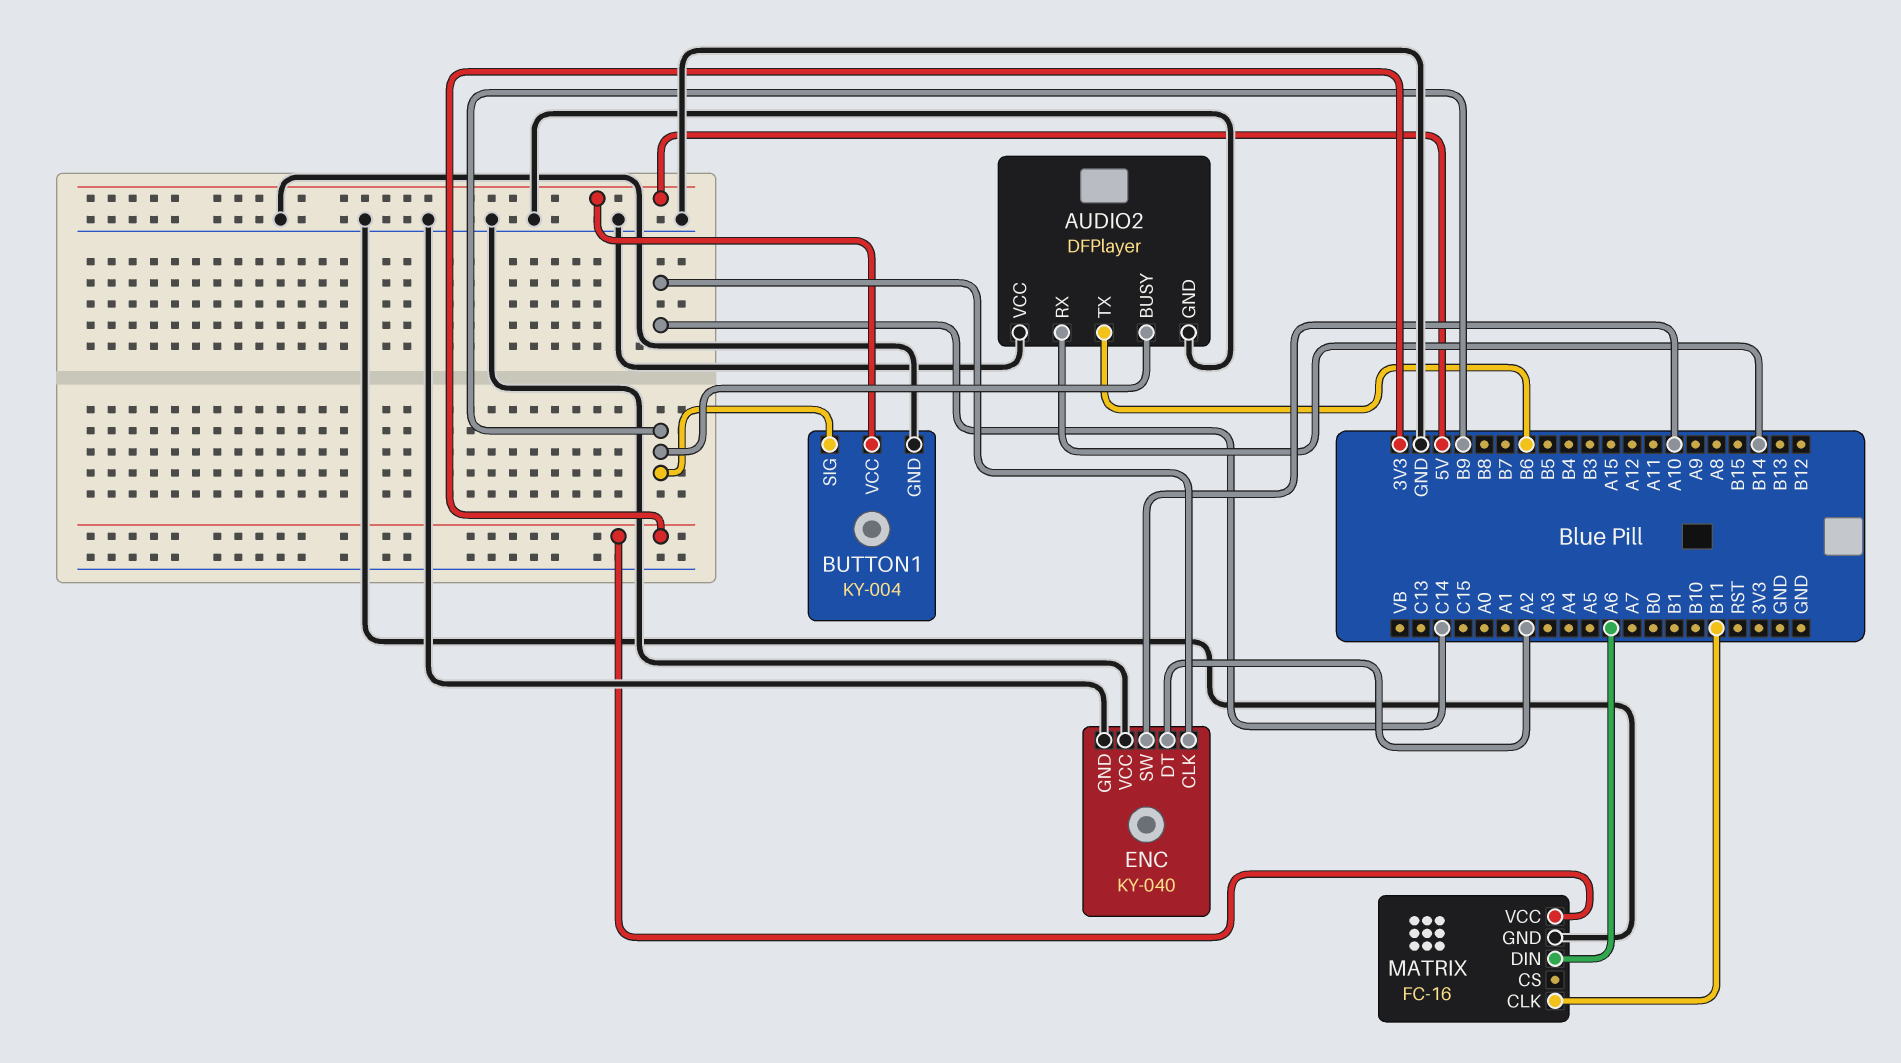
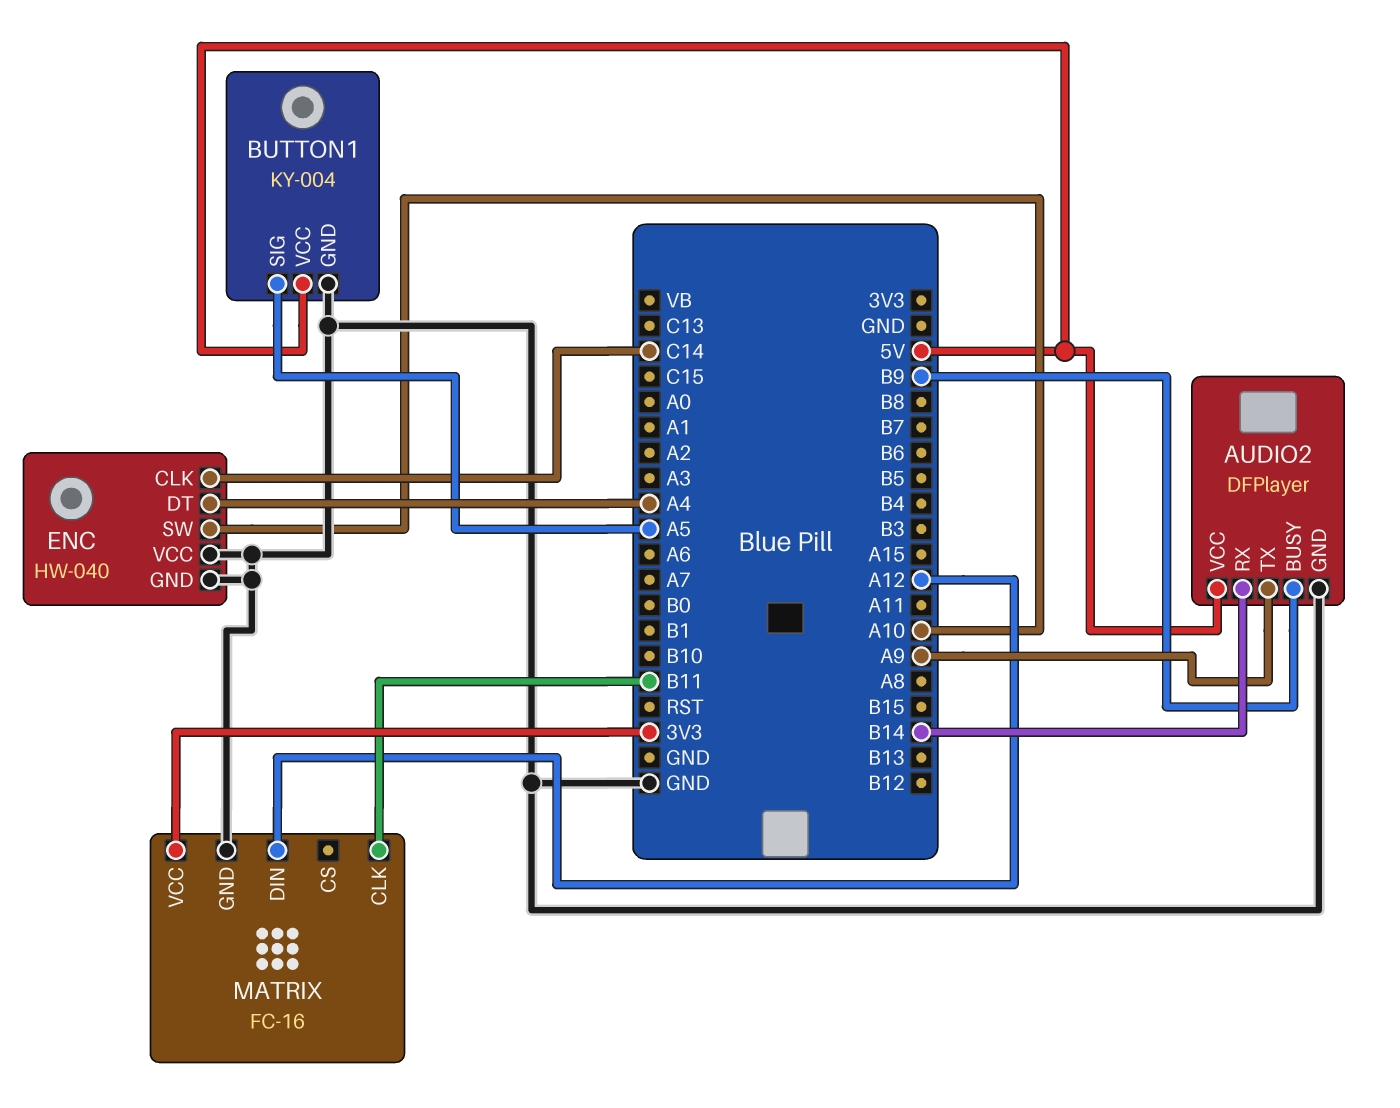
AUDIO2 pin TX: B6 -> A9
AUDIO2 pin VCC: GND -> 5V
BUTTON1 pin SIG: B9 -> A5
ENC: KY-040 -> HW-040
ENC pin DT: A2 -> A4
MATRIX pin DIN: A6 -> A12

